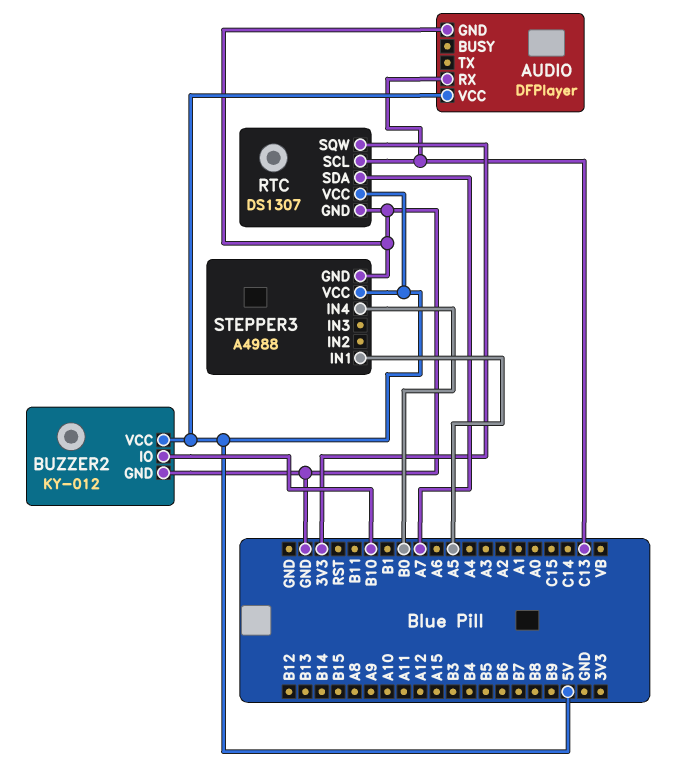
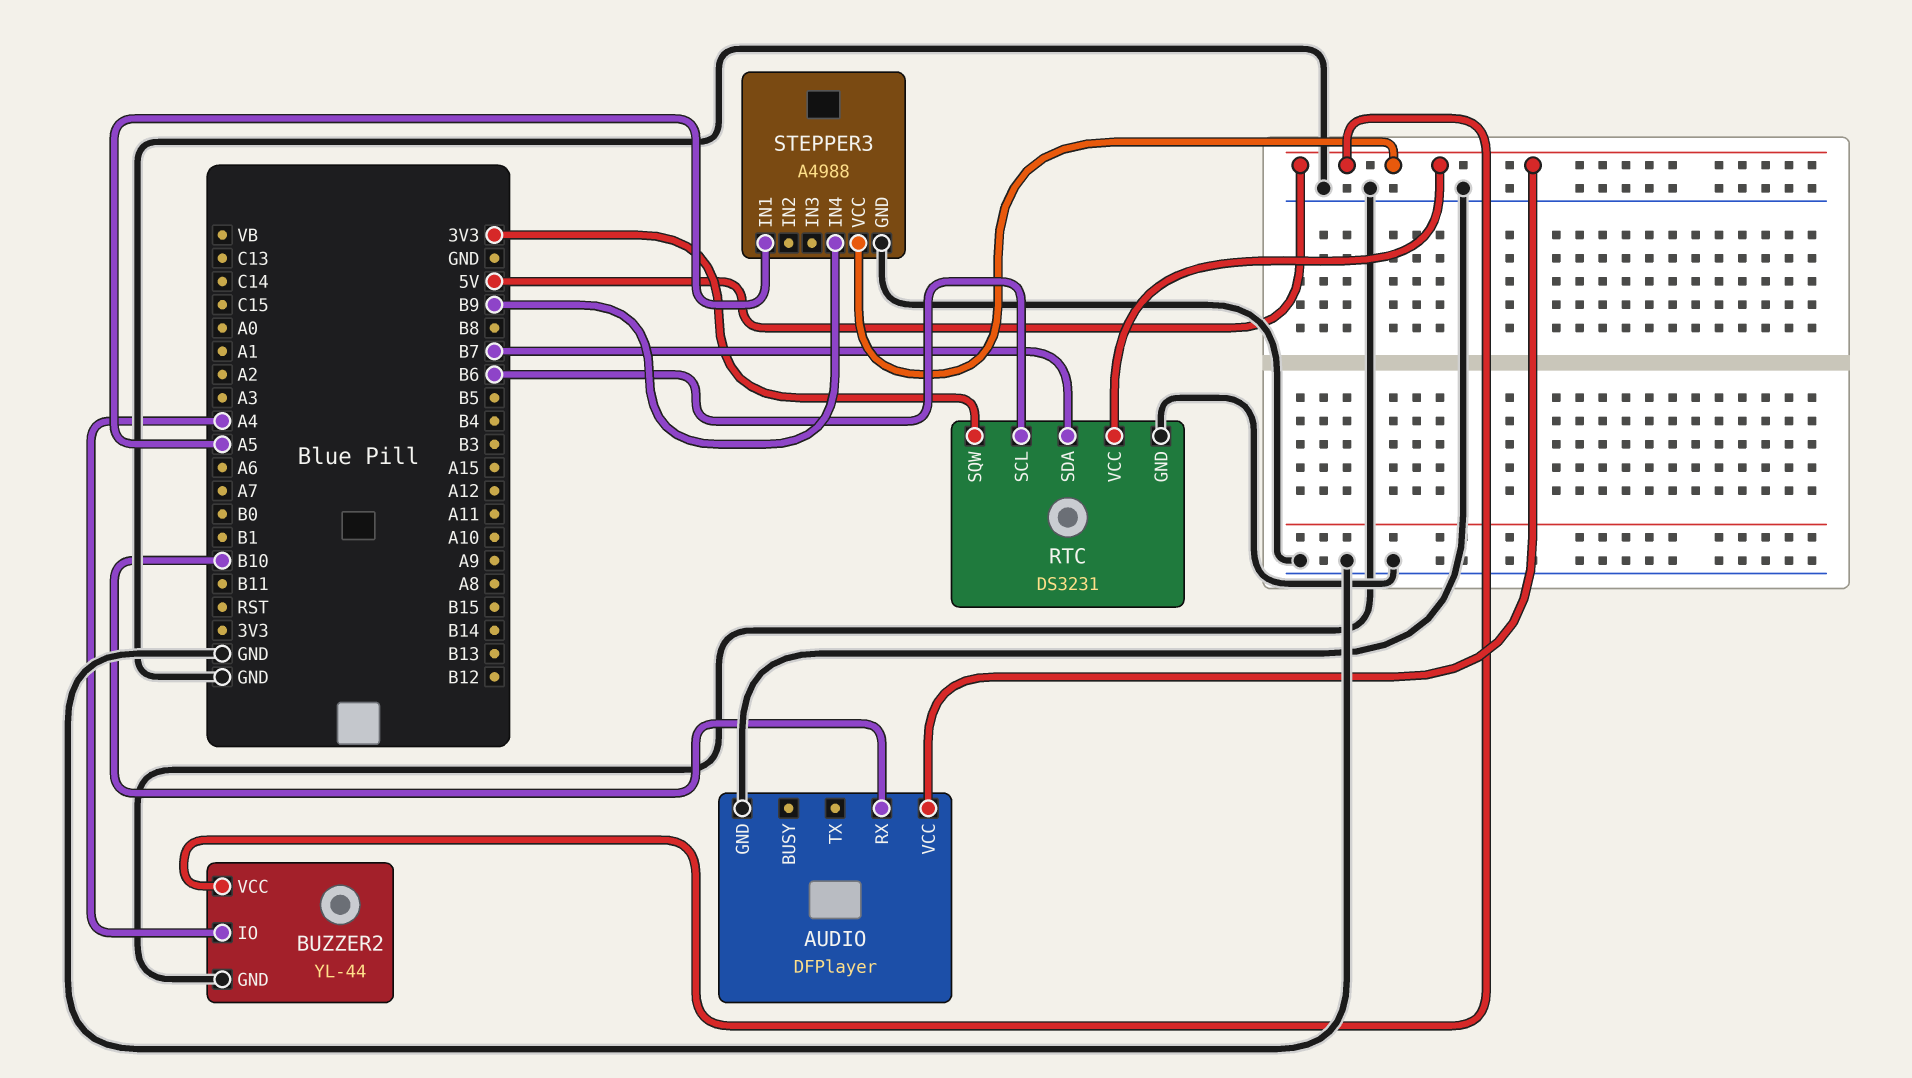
AUDIO pin RX: C13 -> B10
BUZZER2: KY-012 -> YL-44
BUZZER2 pin IO: B10 -> A4
RTC: DS1307 -> DS3231
RTC pin SCL: C13 -> B6
RTC pin SDA: A7 -> B7
STEPPER3 pin IN4: B0 -> B9

